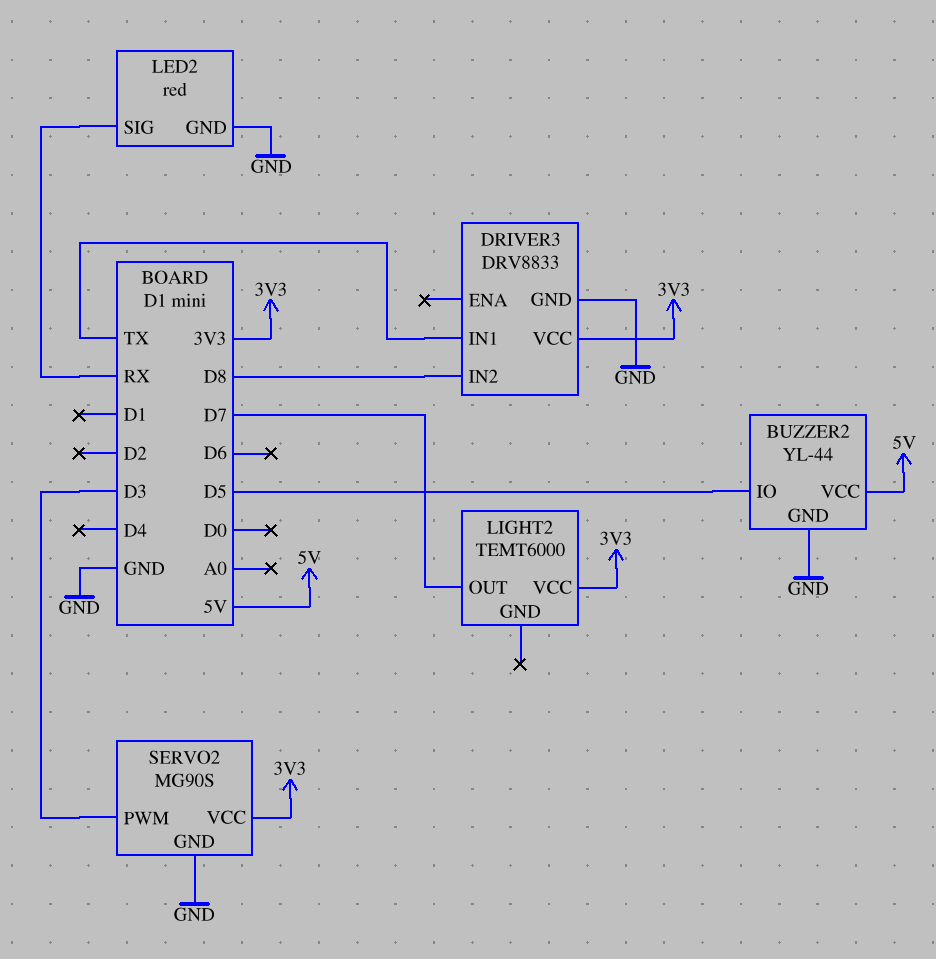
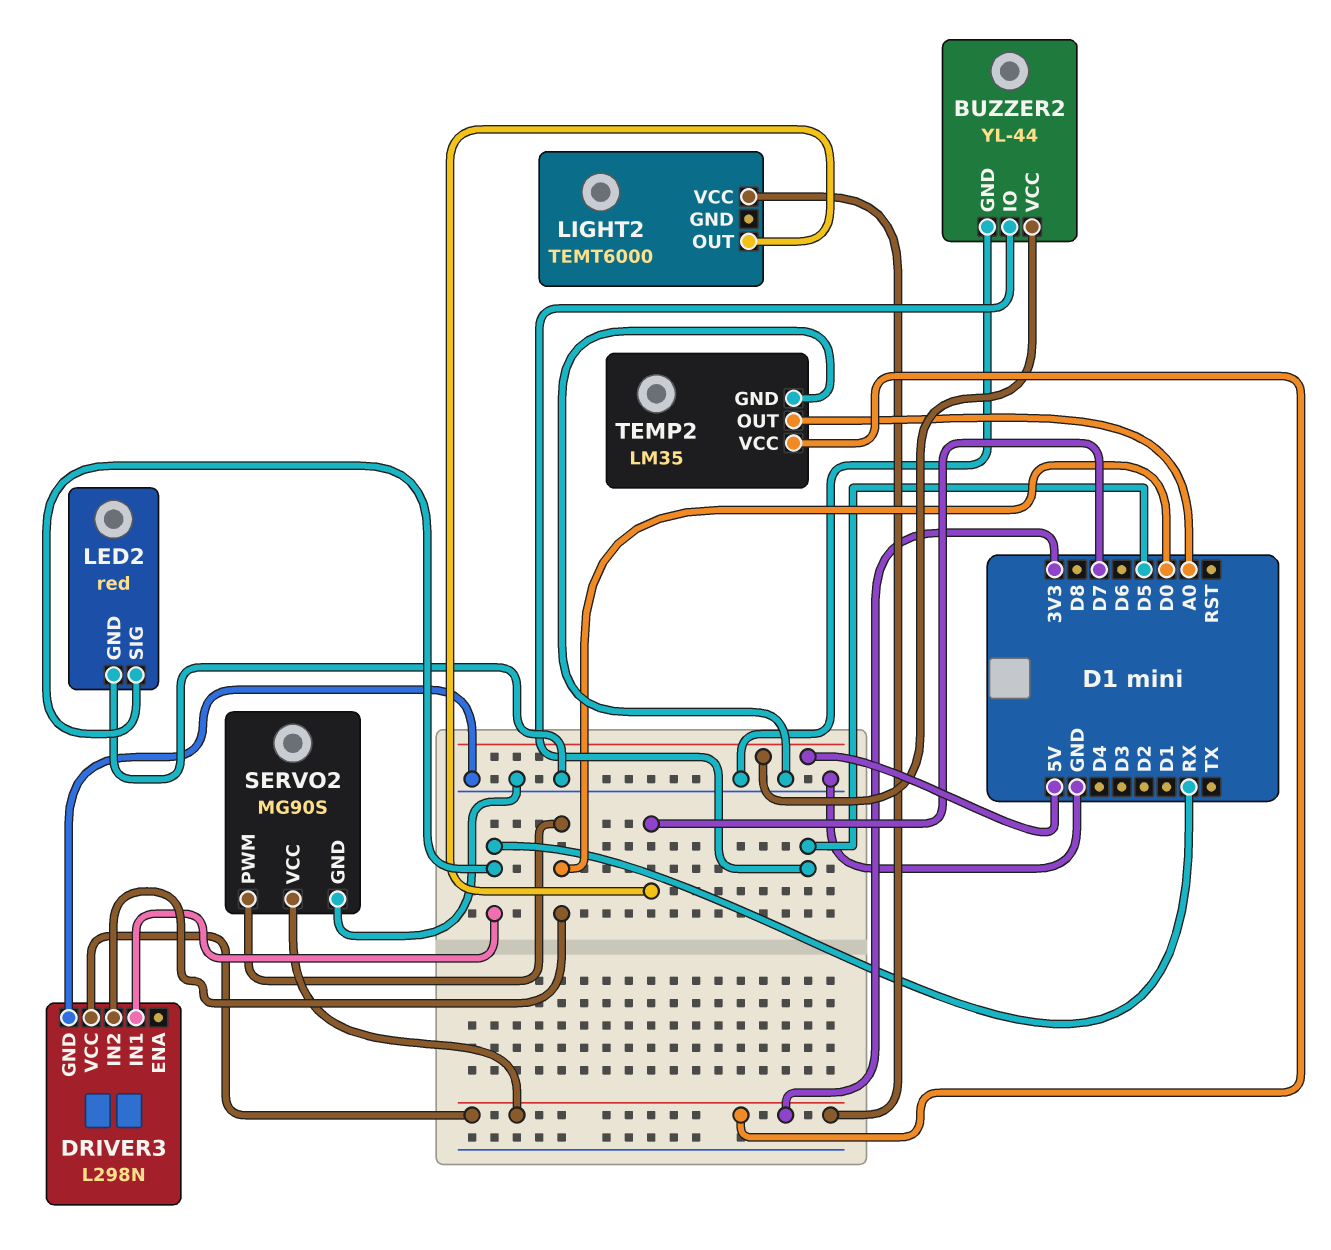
DRIVER3: DRV8833 -> L298N
DRIVER3 pin IN1: TX -> RX
DRIVER3 pin IN2: D8 -> D0
SERVO2 pin PWM: D3 -> D0
TEMP2: none -> LM35
TEMP2 pin GND: none -> GND
TEMP2 pin OUT: none -> A0
TEMP2 pin VCC: none -> 3V3

